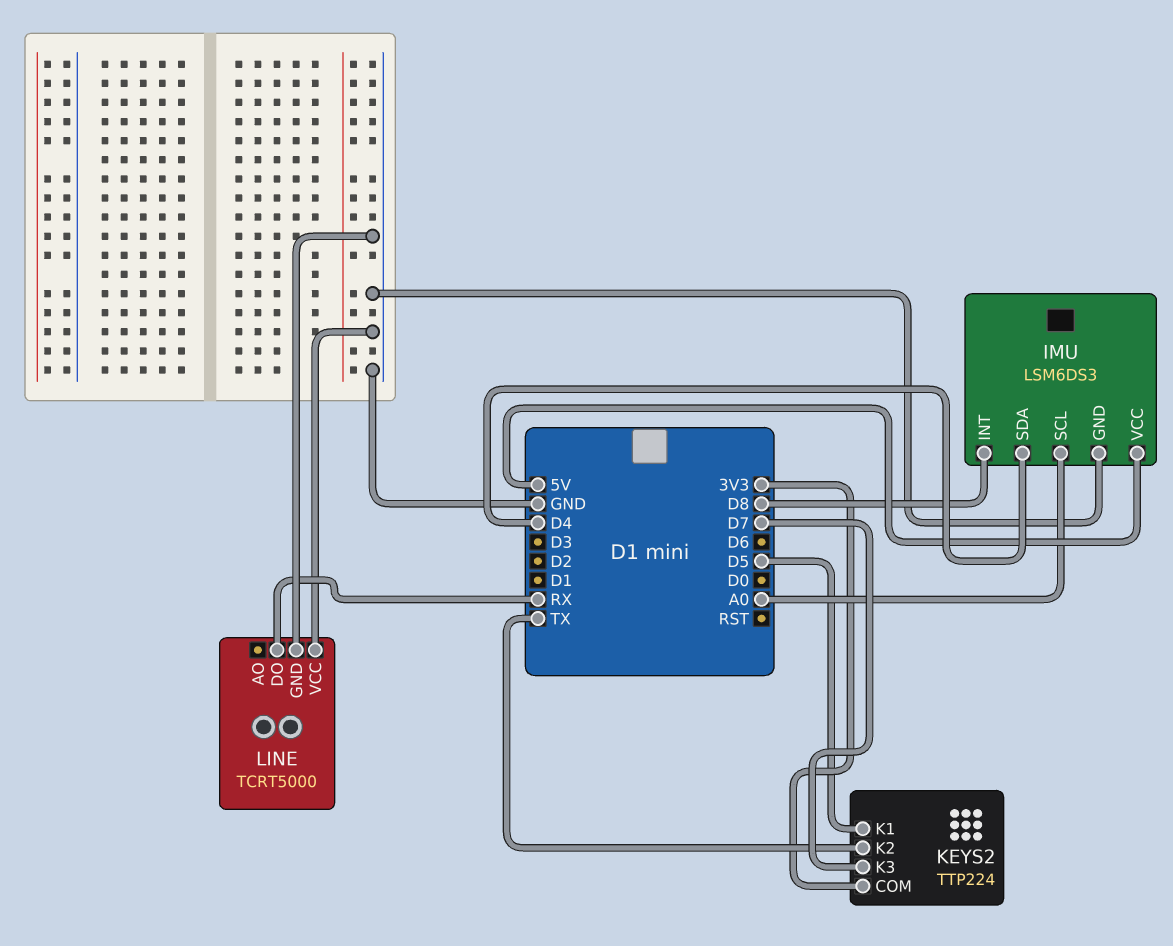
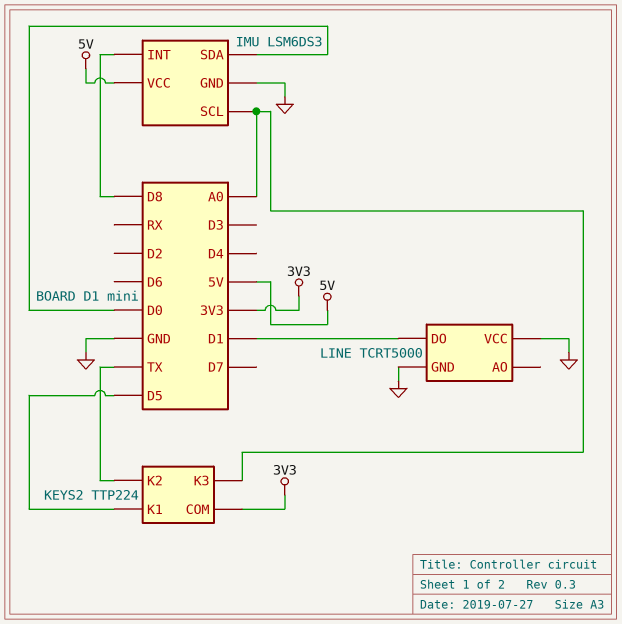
IMU pin SDA: D4 -> D0
KEYS2 pin K3: D7 -> A0
LINE pin DO: RX -> D1

